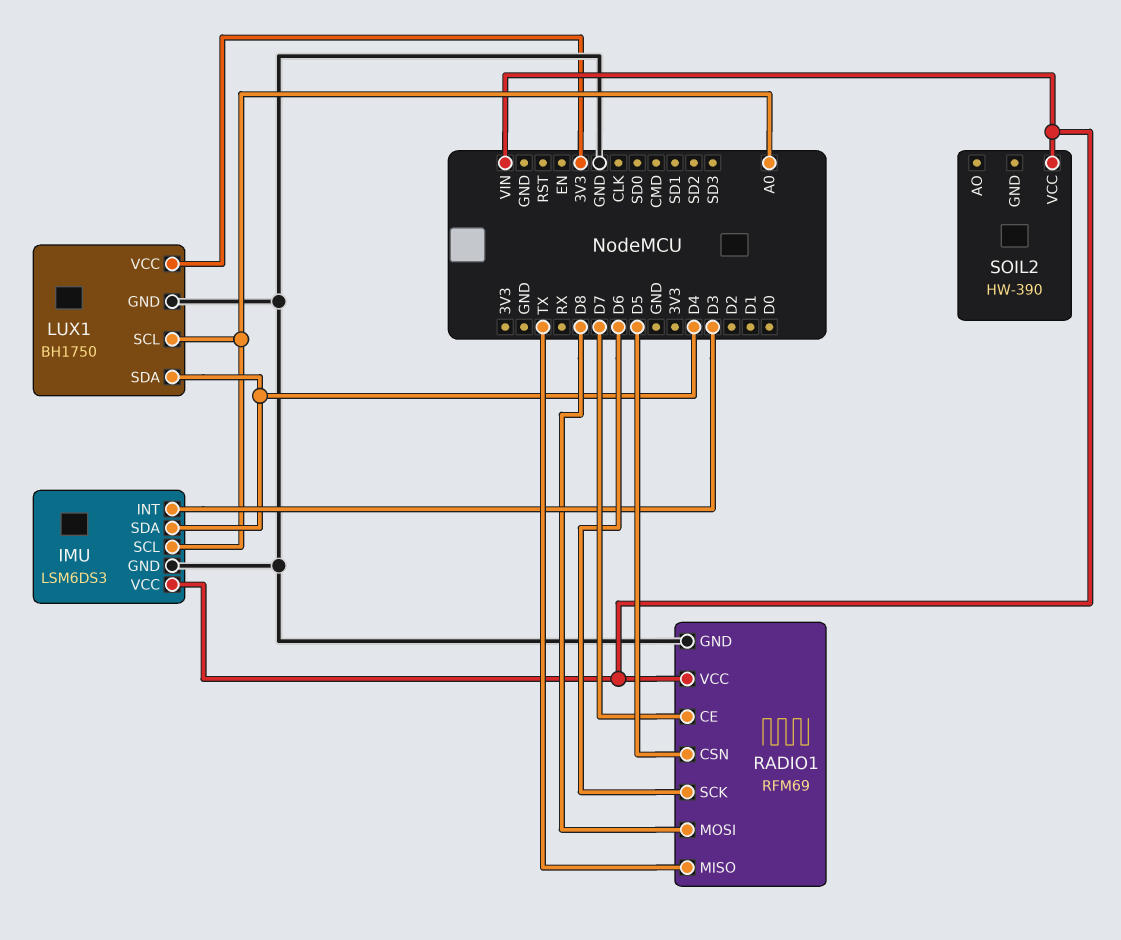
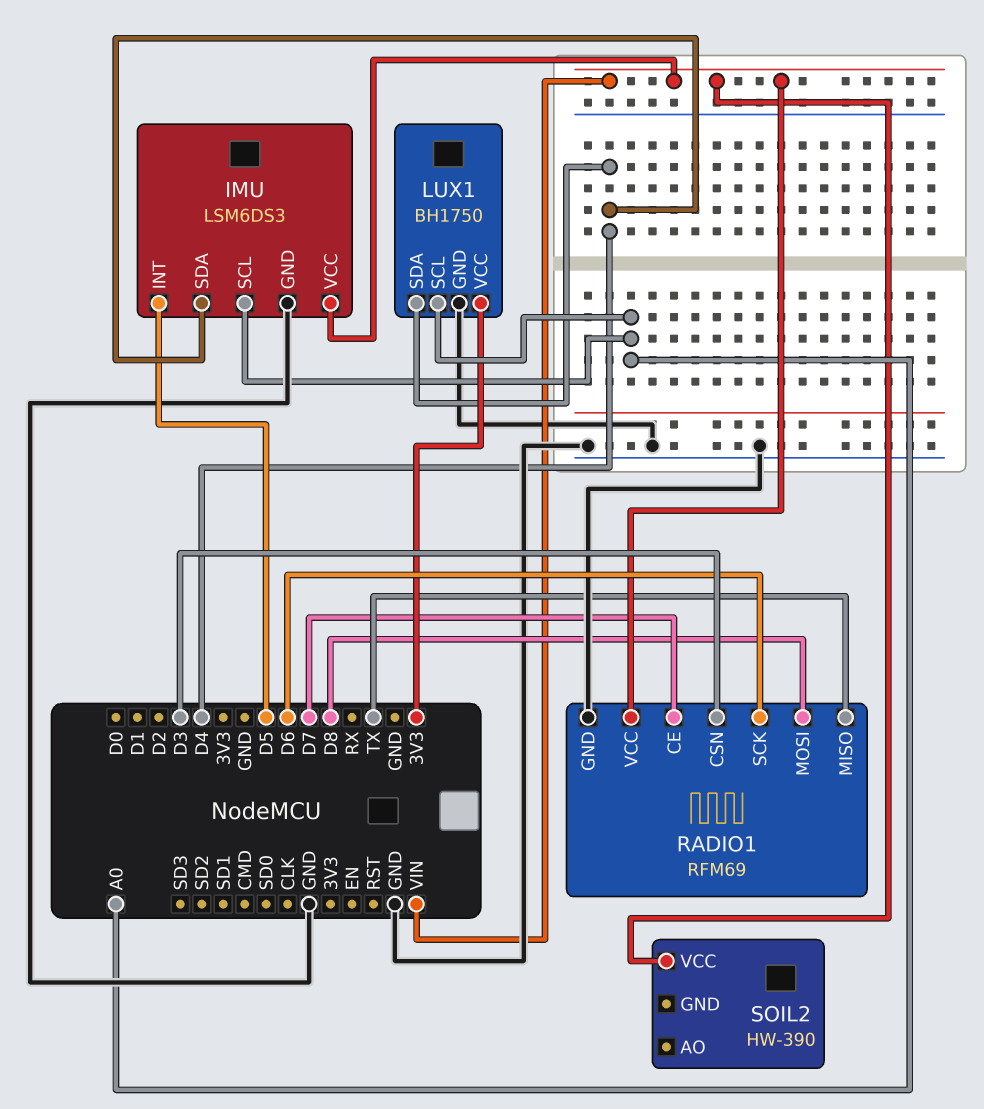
IMU pin INT: D3 -> D5
RADIO1 pin CSN: D5 -> D3

